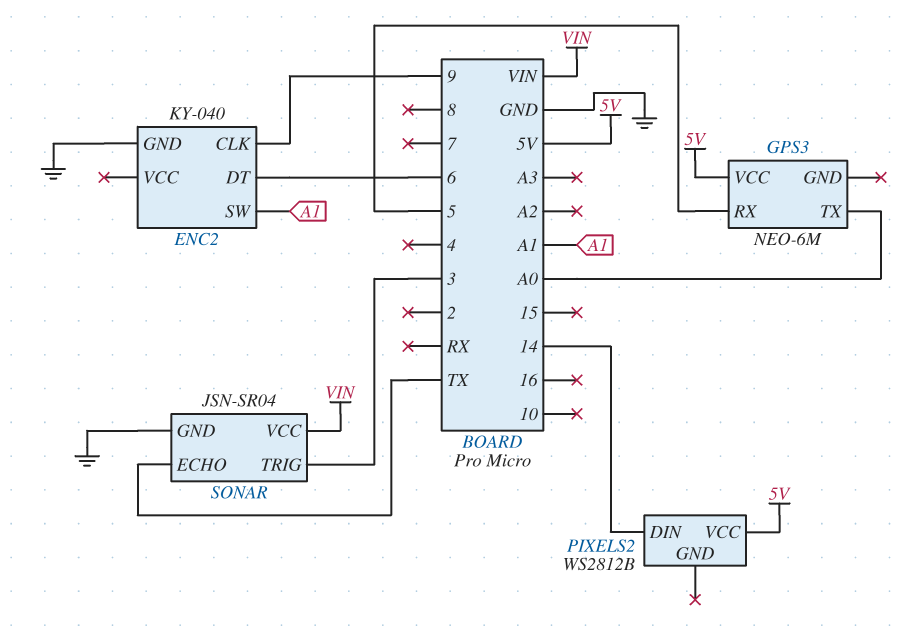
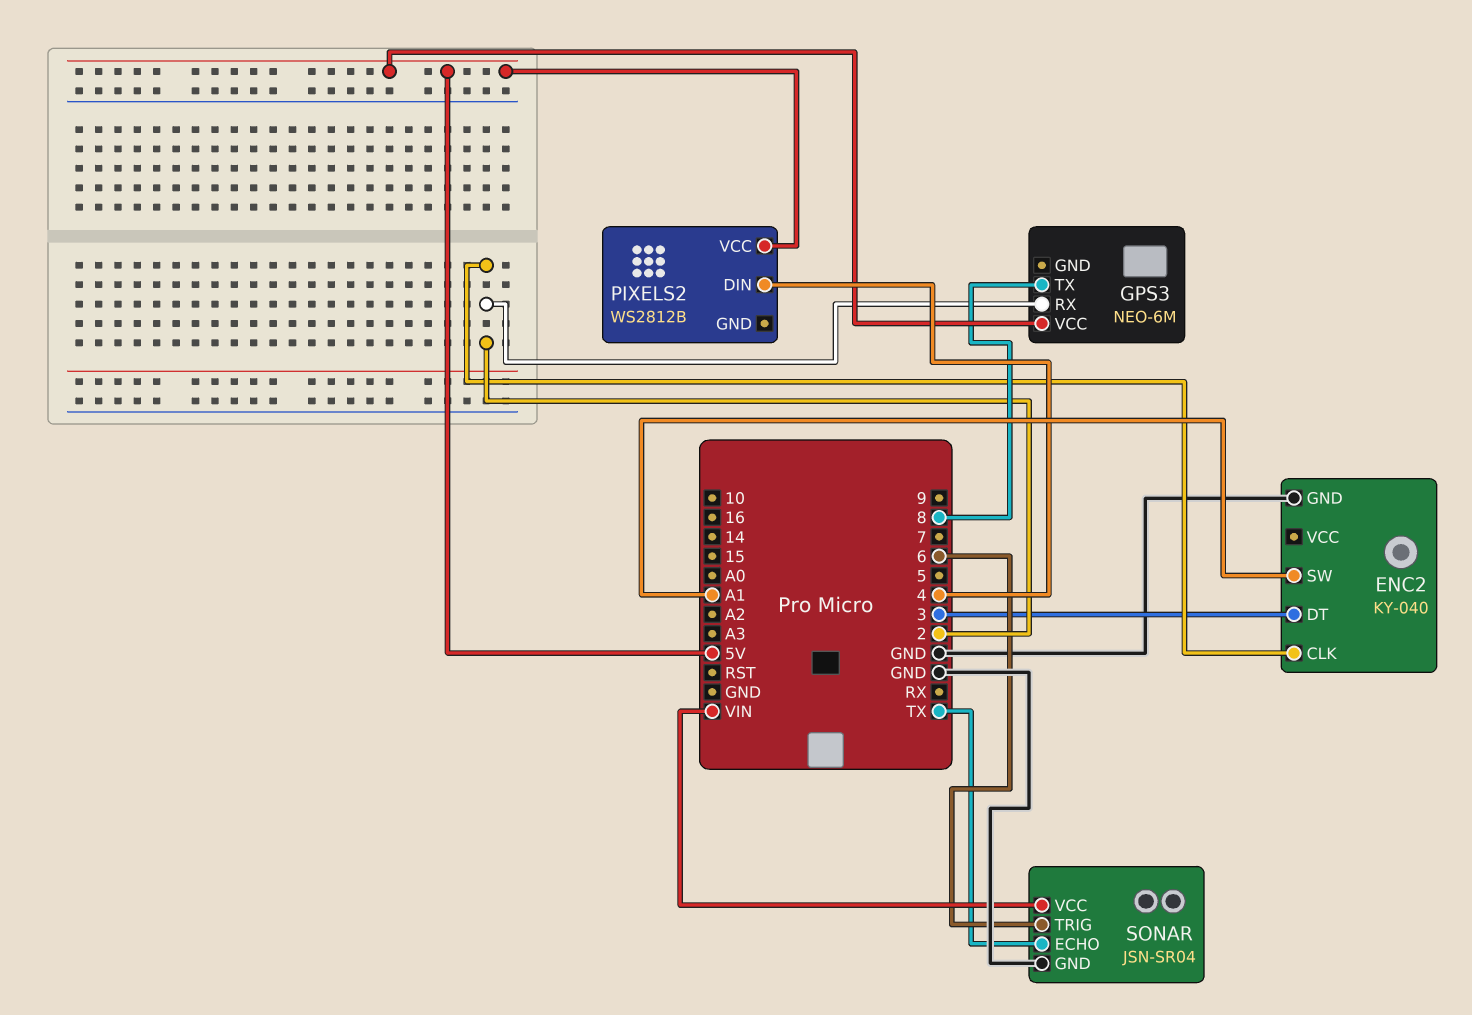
ENC2 pin CLK: 9 -> 2
ENC2 pin DT: 6 -> 3
GPS3 pin RX: 5 -> 2
GPS3 pin TX: A0 -> 8
PIXELS2 pin DIN: 14 -> 4
SONAR pin TRIG: 3 -> 6

